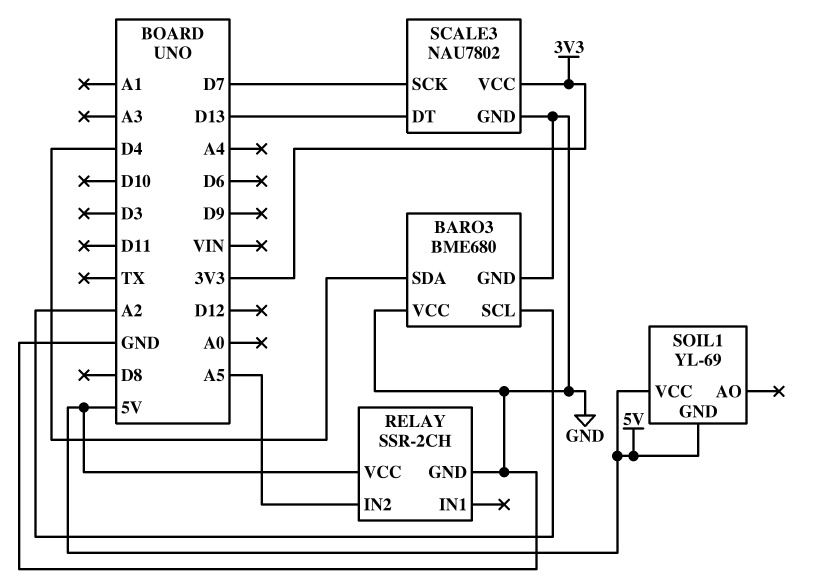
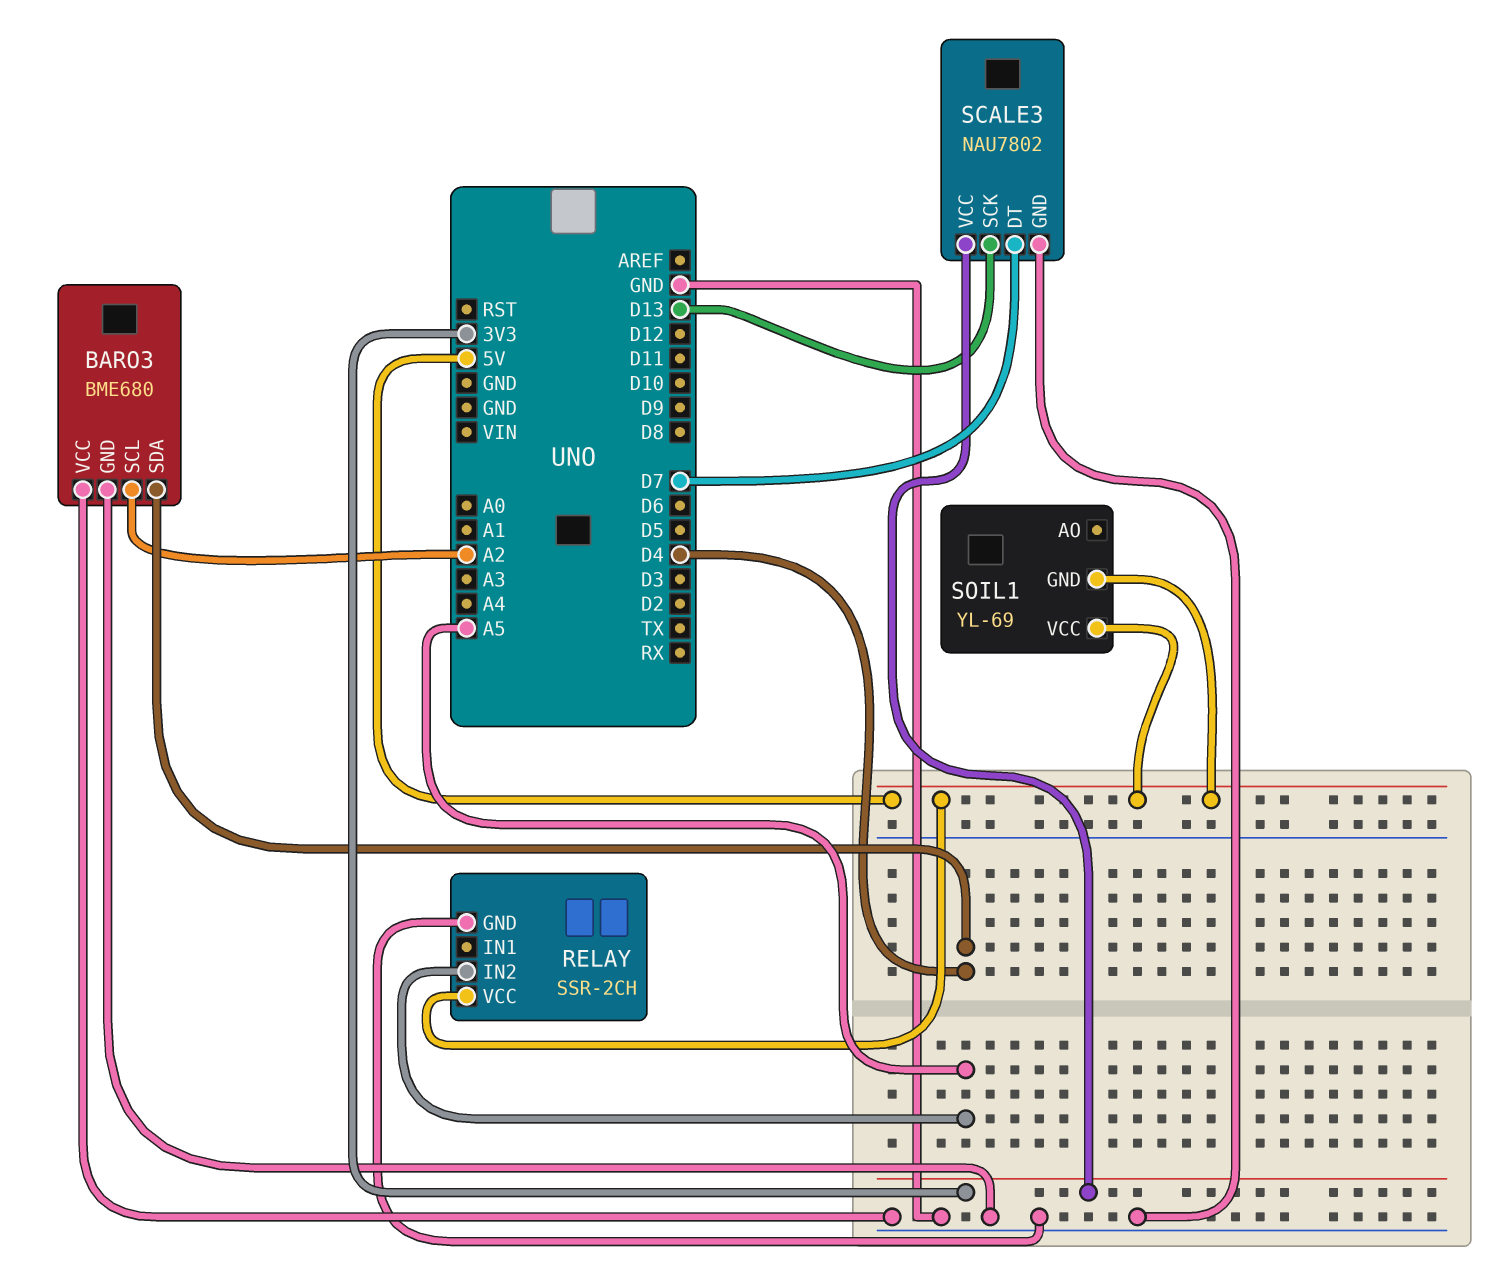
SCALE3 pin DT: D13 -> D7
SCALE3 pin SCK: D7 -> D13

